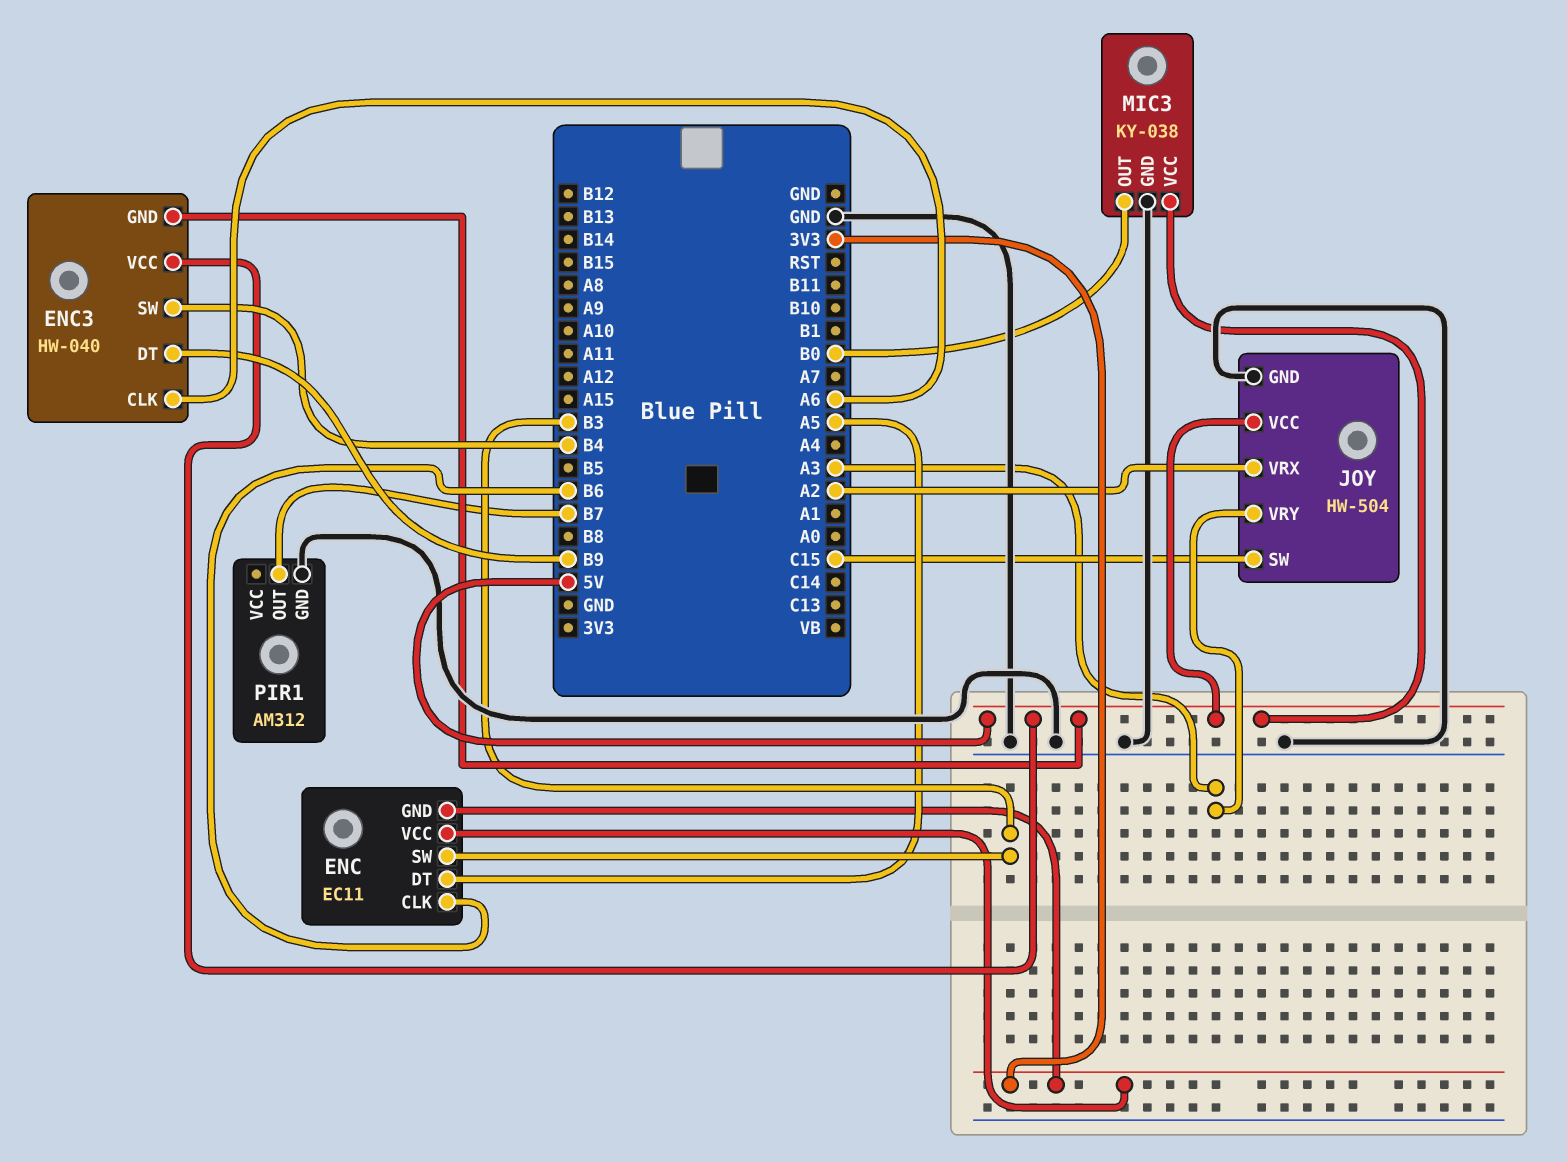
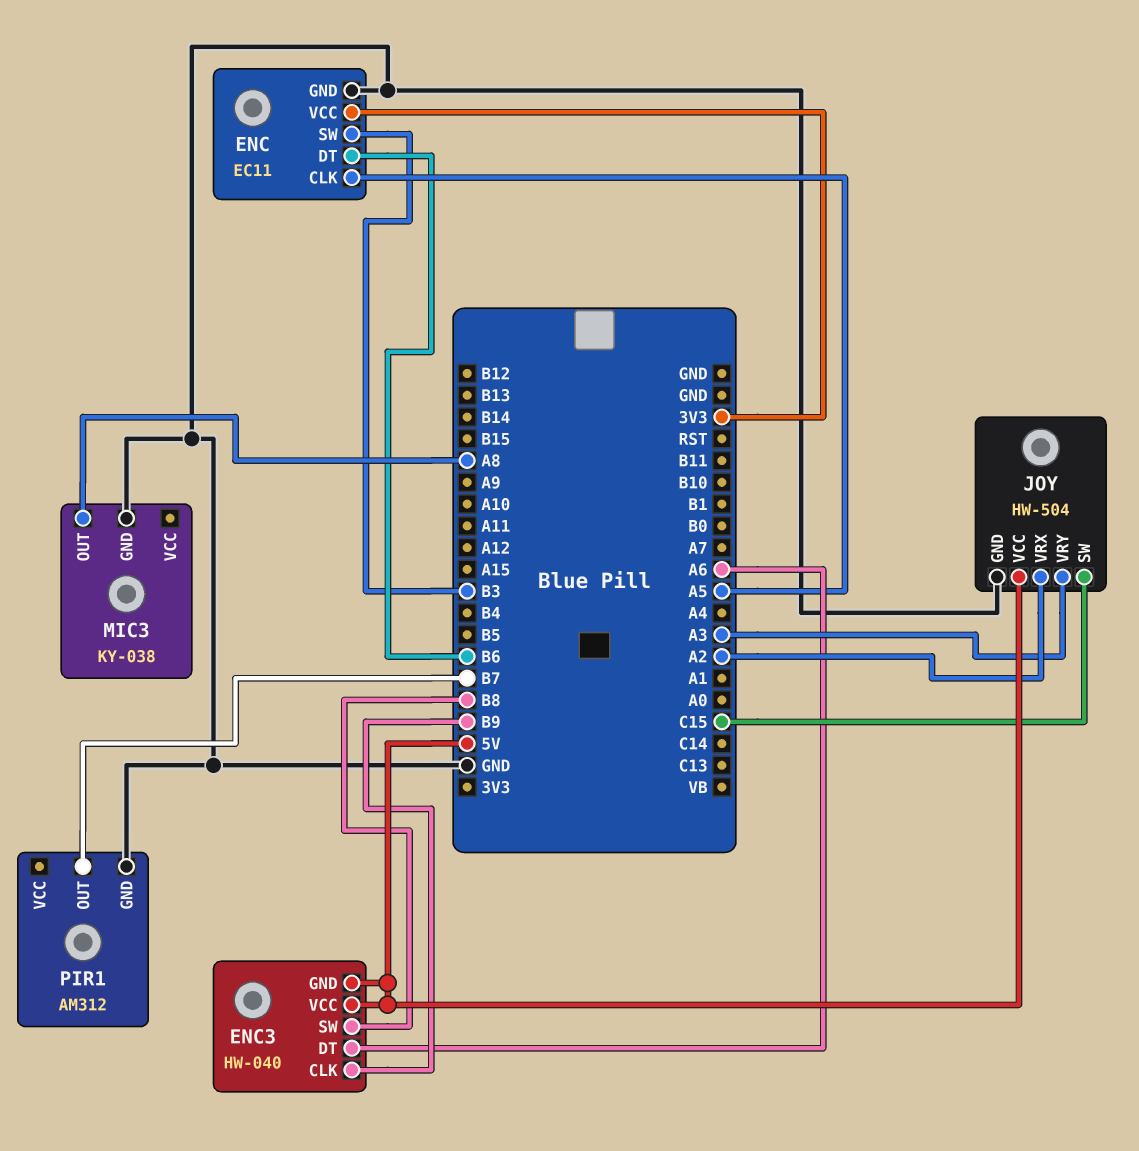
ENC pin CLK: B6 -> A5
ENC pin DT: A5 -> B6
ENC pin GND: 3V3 -> GND
ENC3 pin CLK: A6 -> B9
ENC3 pin DT: B9 -> A6
ENC3 pin SW: B4 -> B8
MIC3 pin OUT: B0 -> A8
MIC3 pin VCC: 5V -> none

